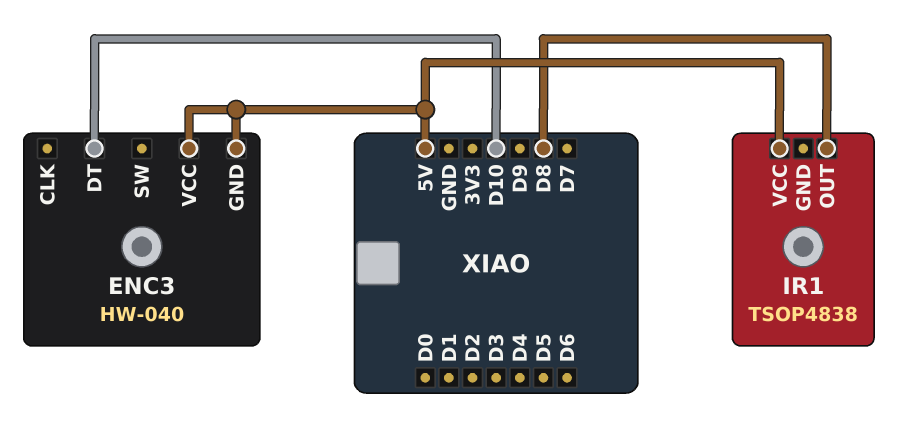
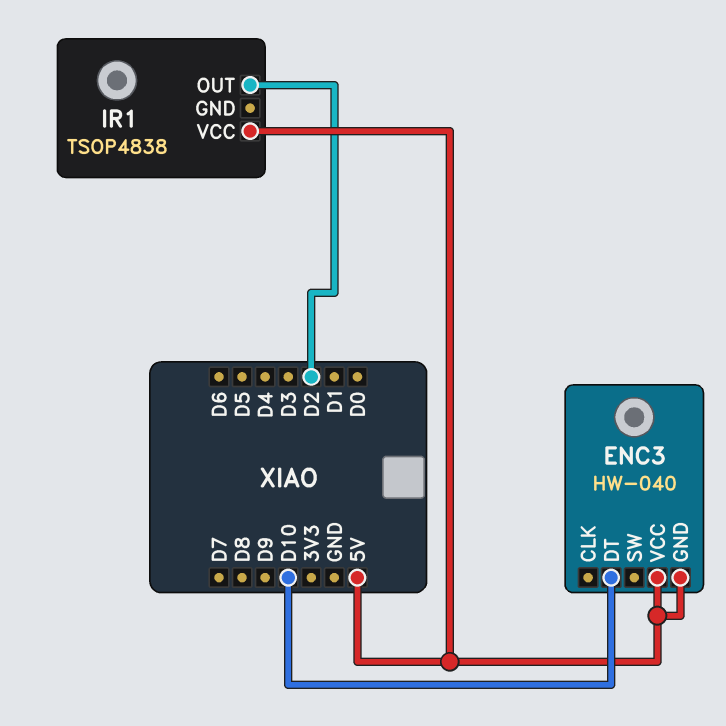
IR1 pin OUT: D8 -> D2

